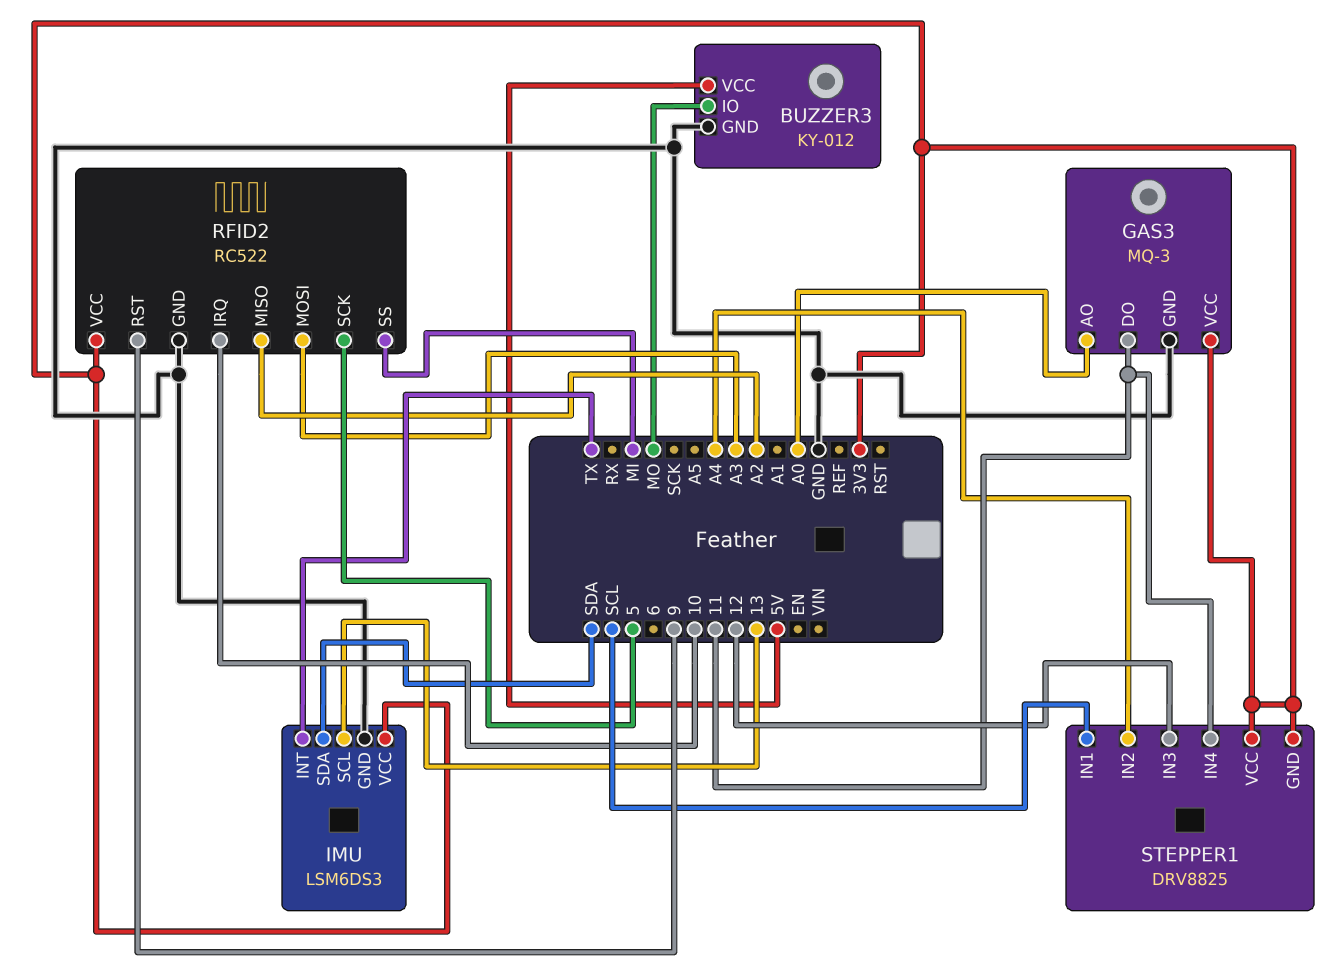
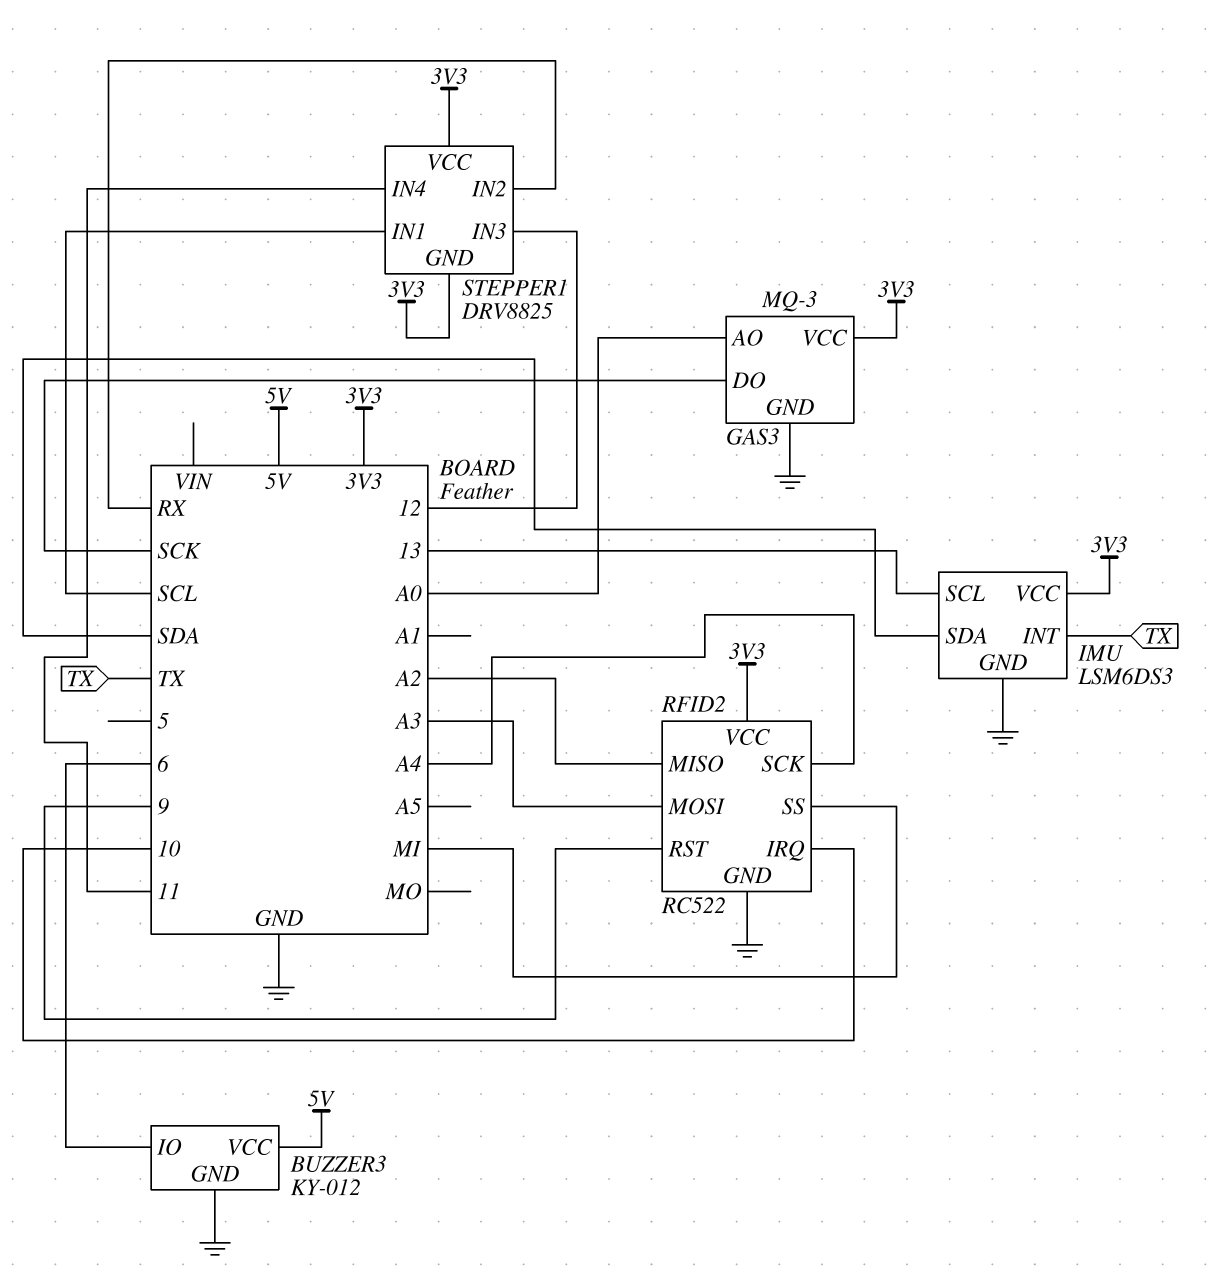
BUZZER3 pin IO: MO -> 6
GAS3 pin DO: 11 -> SCK
RFID2 pin SCK: 5 -> A4
STEPPER1 pin IN2: A4 -> RX

